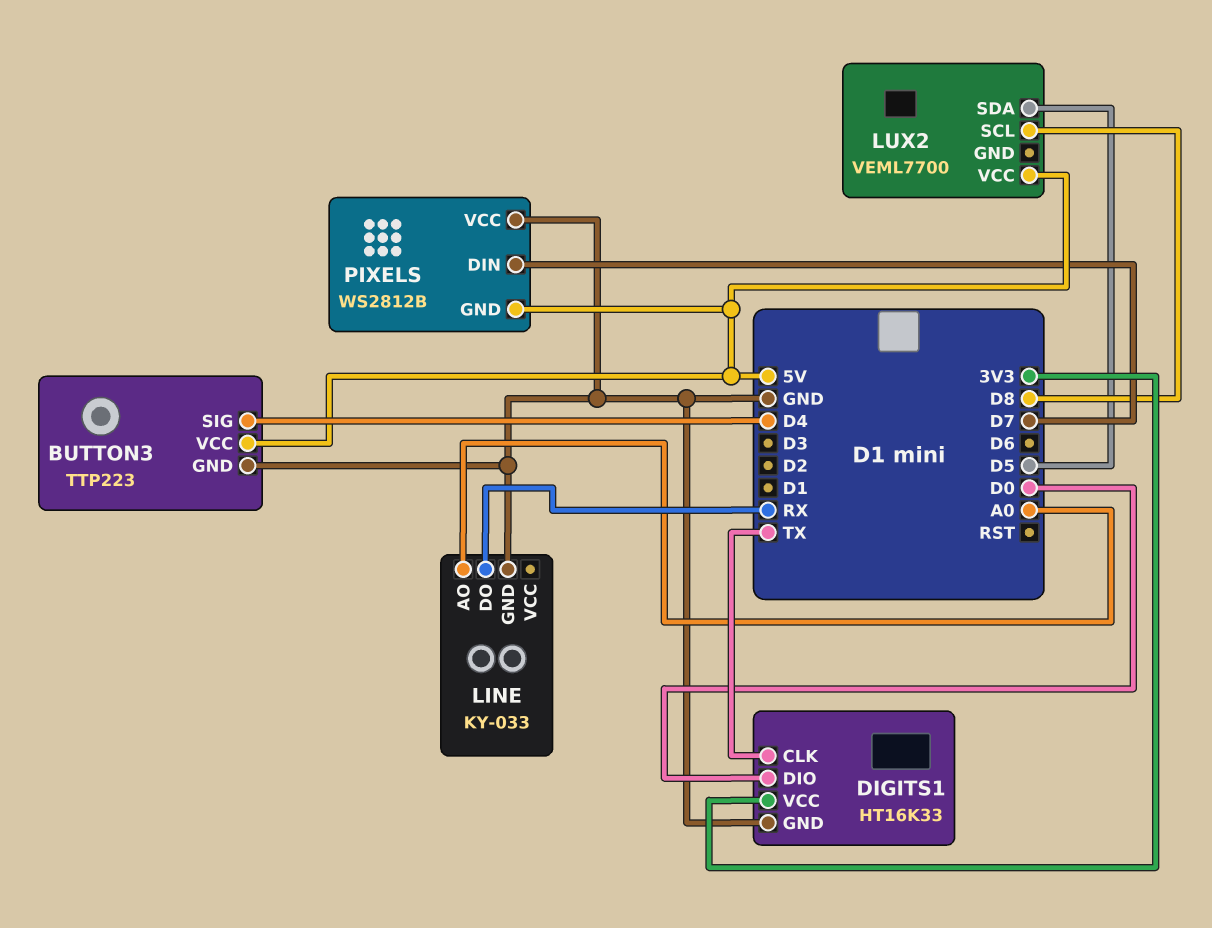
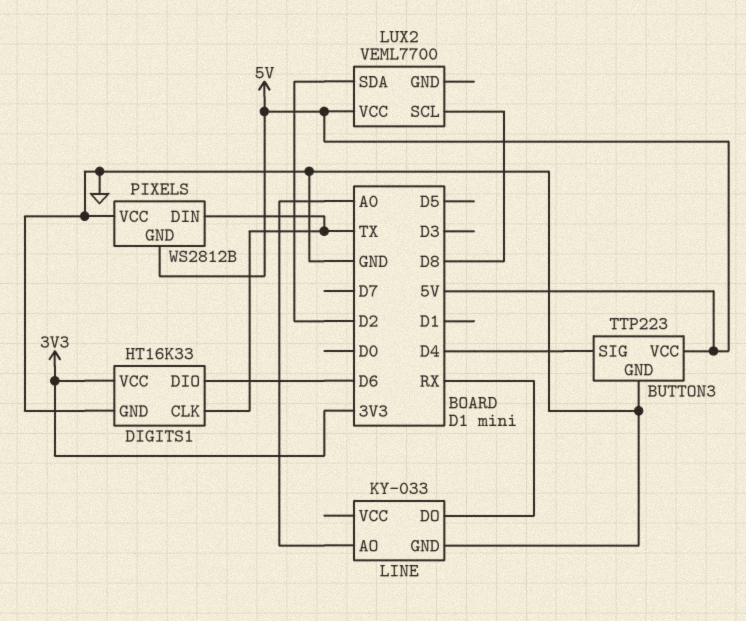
DIGITS1 pin DIO: D0 -> D6
LUX2 pin SDA: D5 -> D2
PIXELS pin DIN: D7 -> TX

